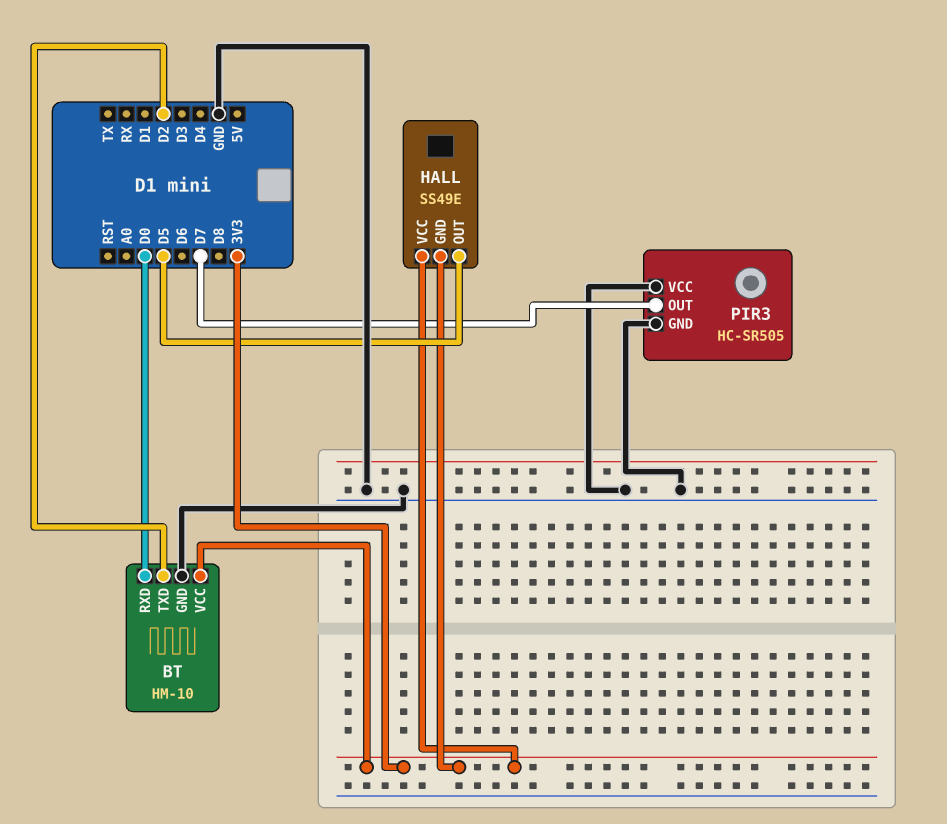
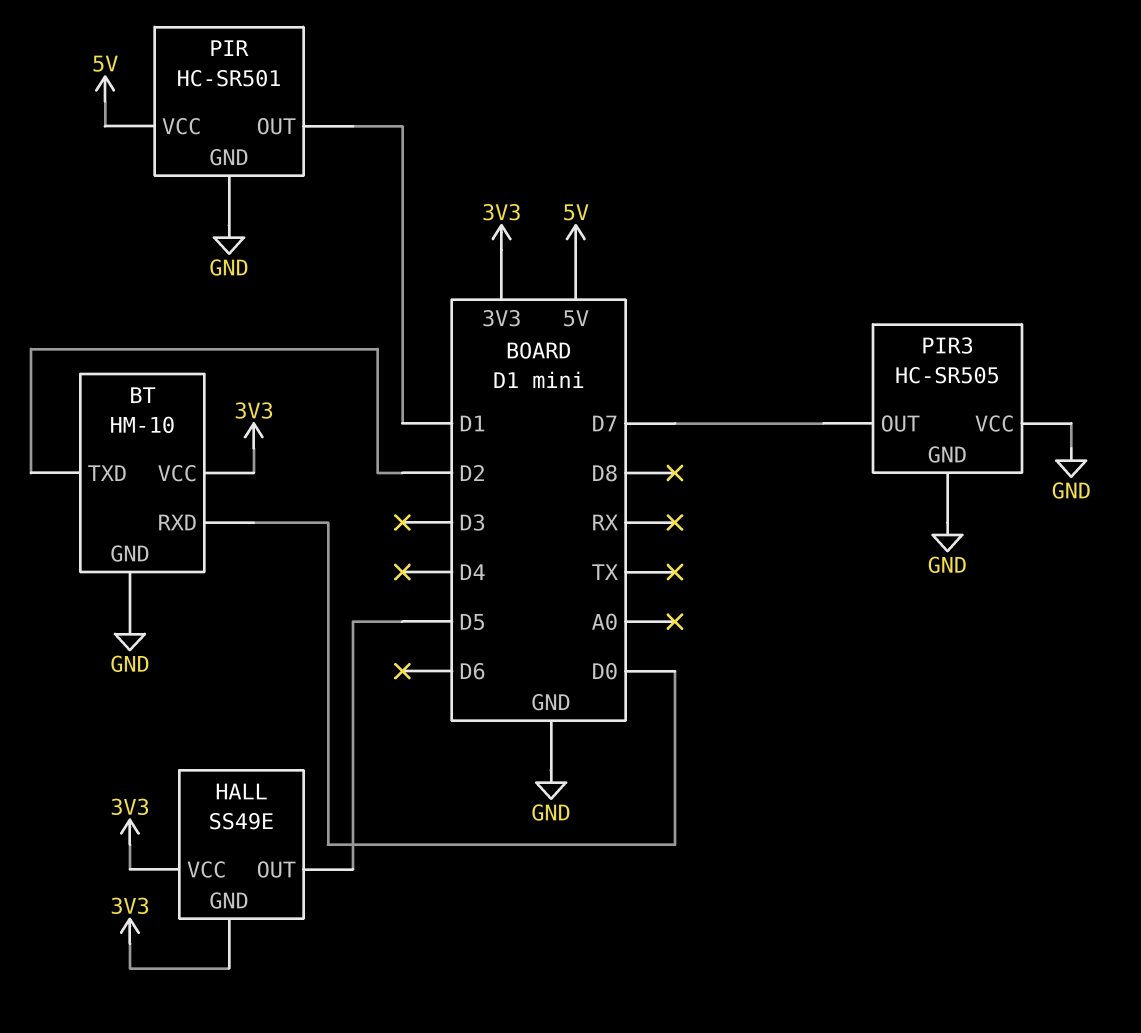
PIR: none -> HC-SR501
PIR pin GND: none -> GND
PIR pin OUT: none -> D1
PIR pin VCC: none -> 5V

